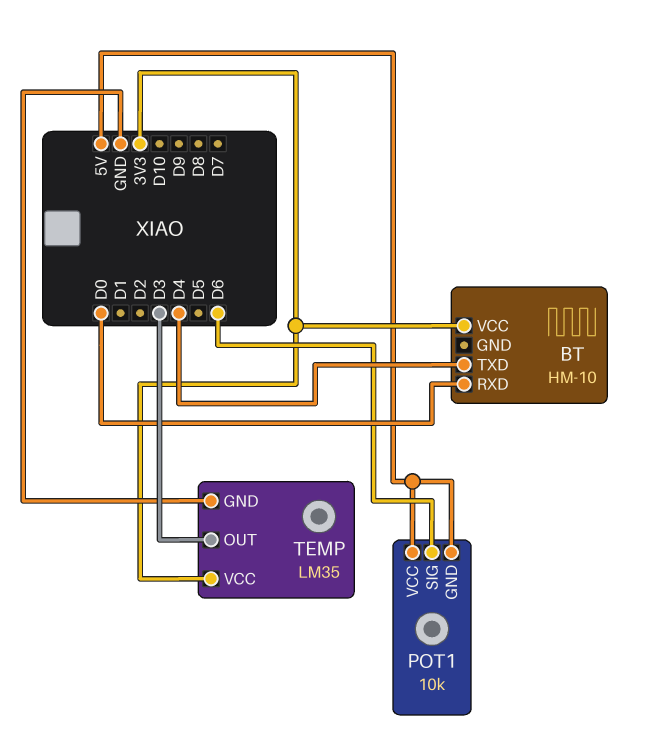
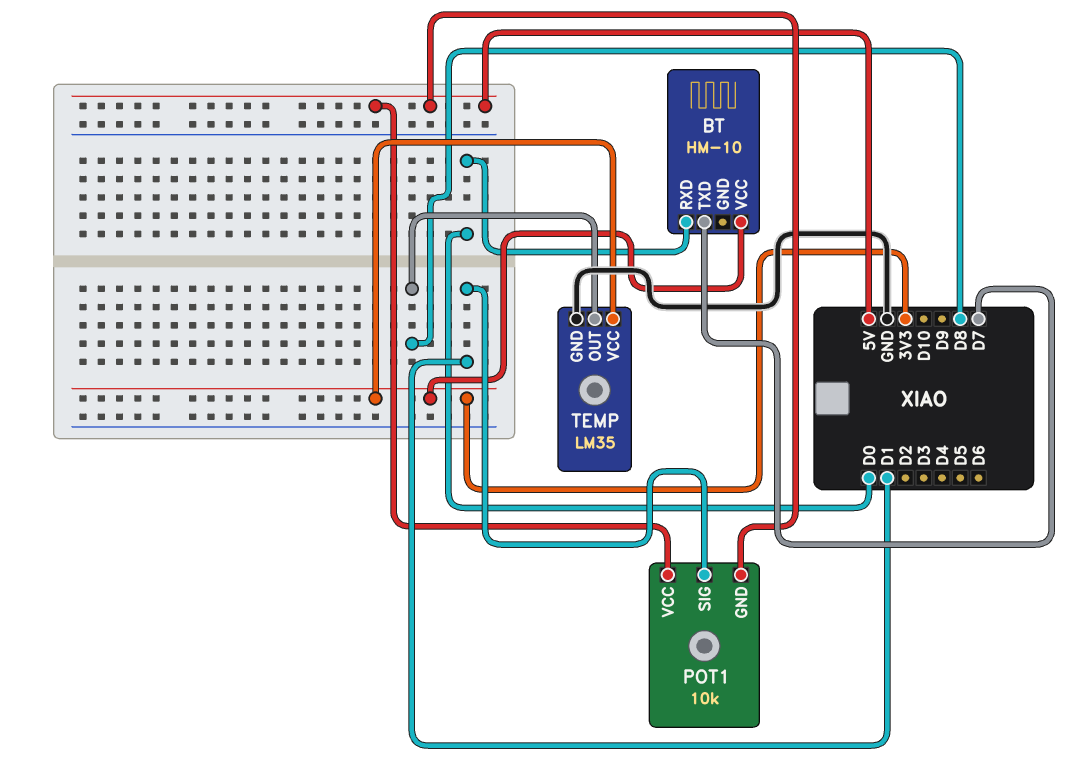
BT pin TXD: D4 -> D7
POT1 pin SIG: D6 -> D1
TEMP pin OUT: D3 -> D8

